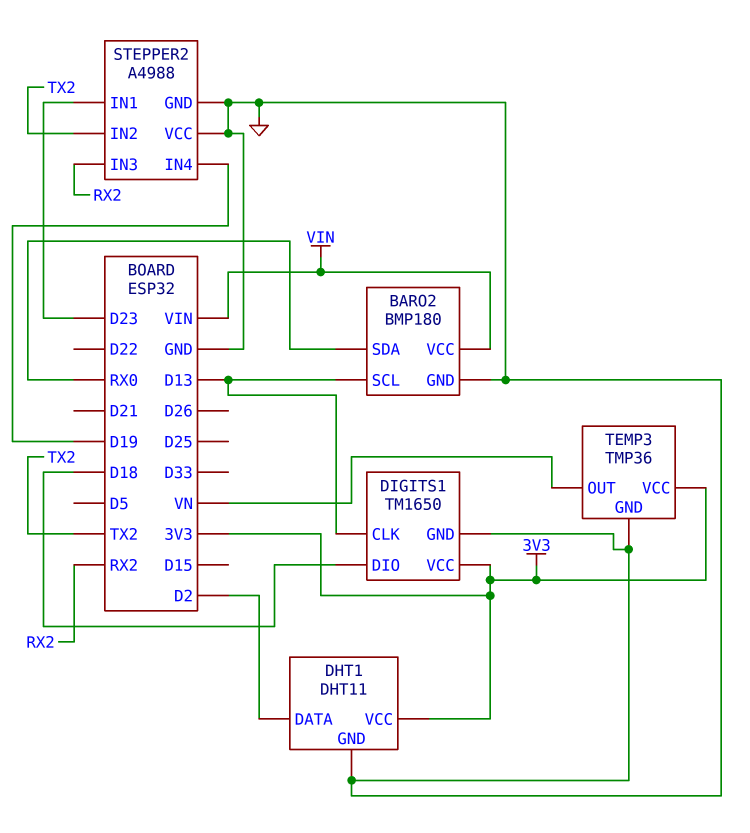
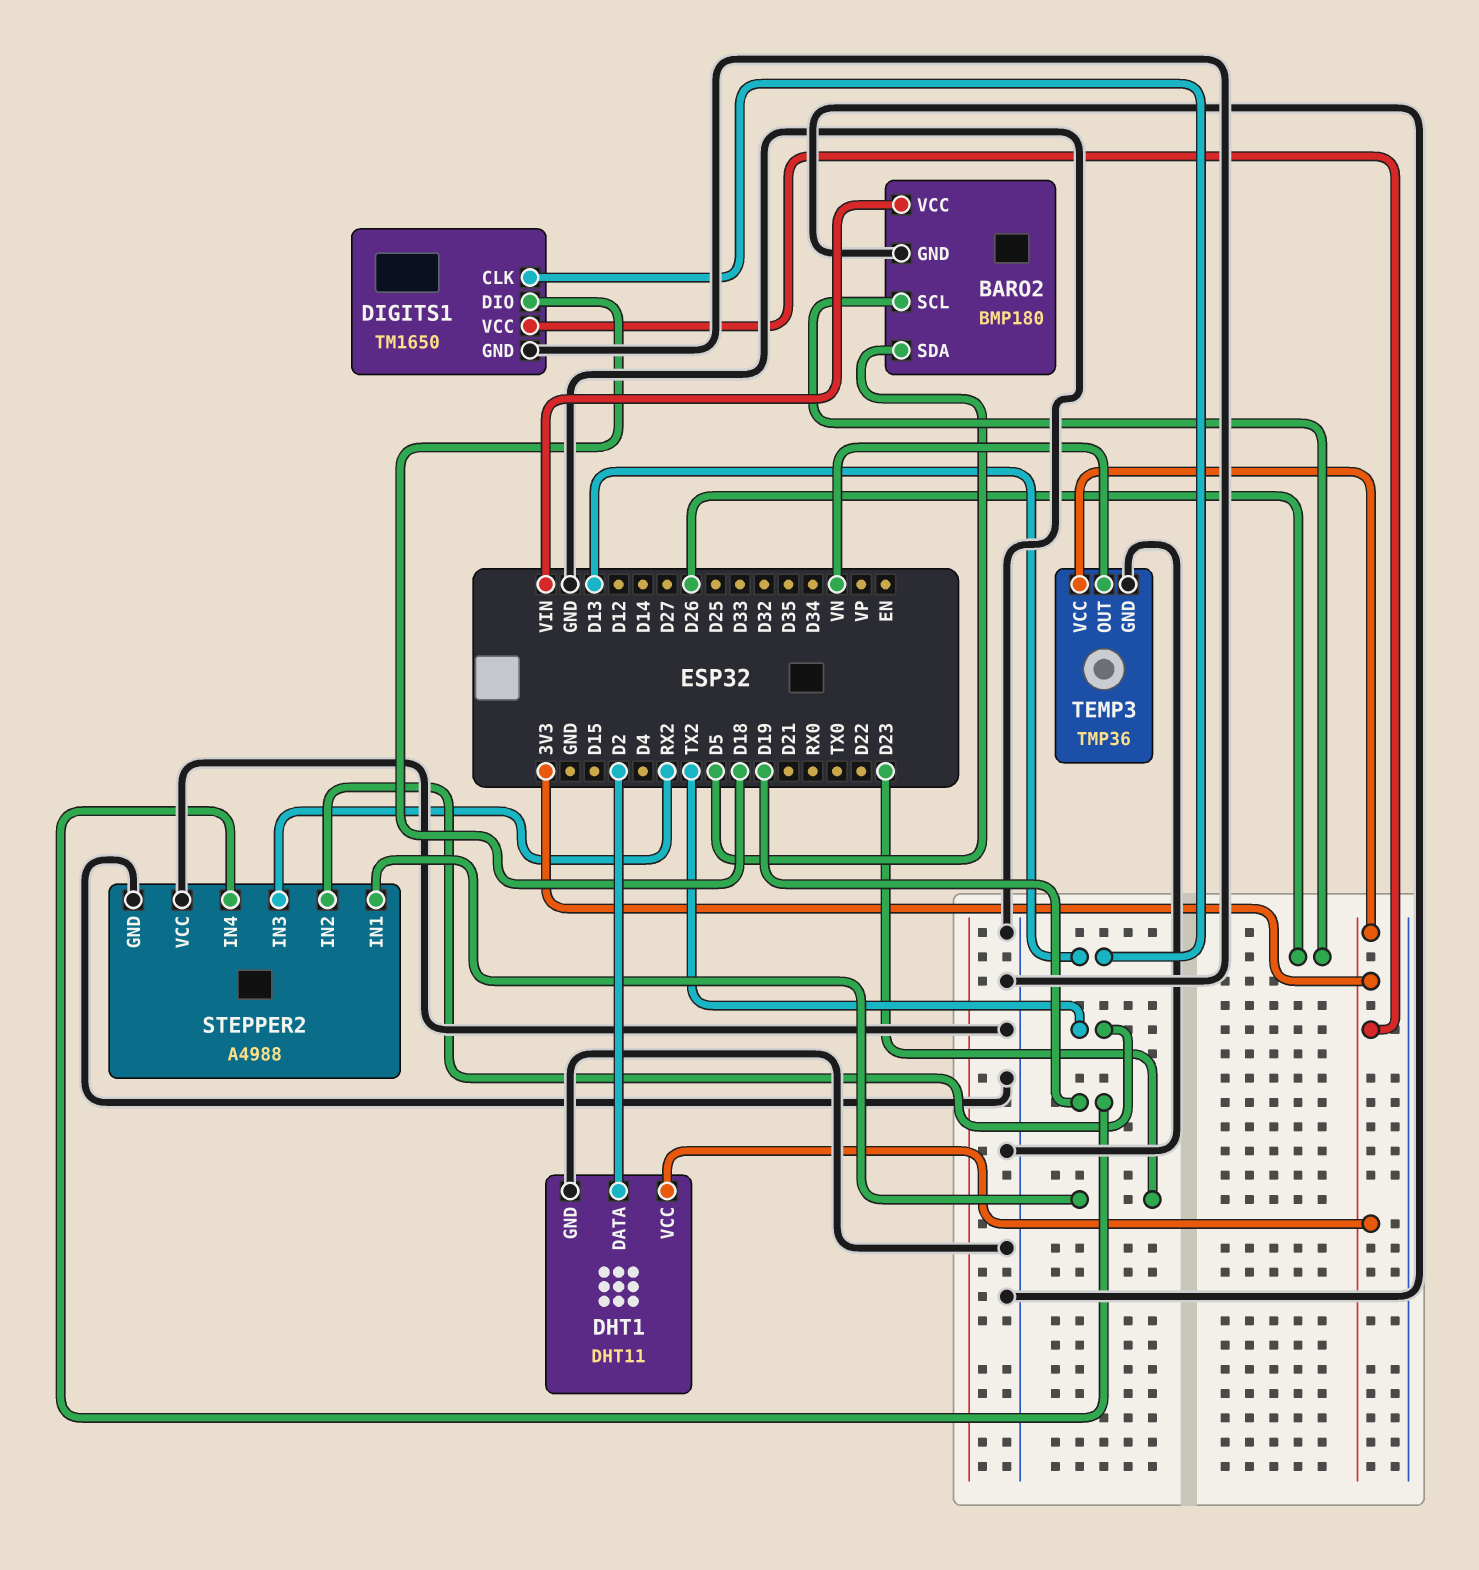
BARO2 pin SCL: D13 -> D26
BARO2 pin SDA: RX0 -> D5

